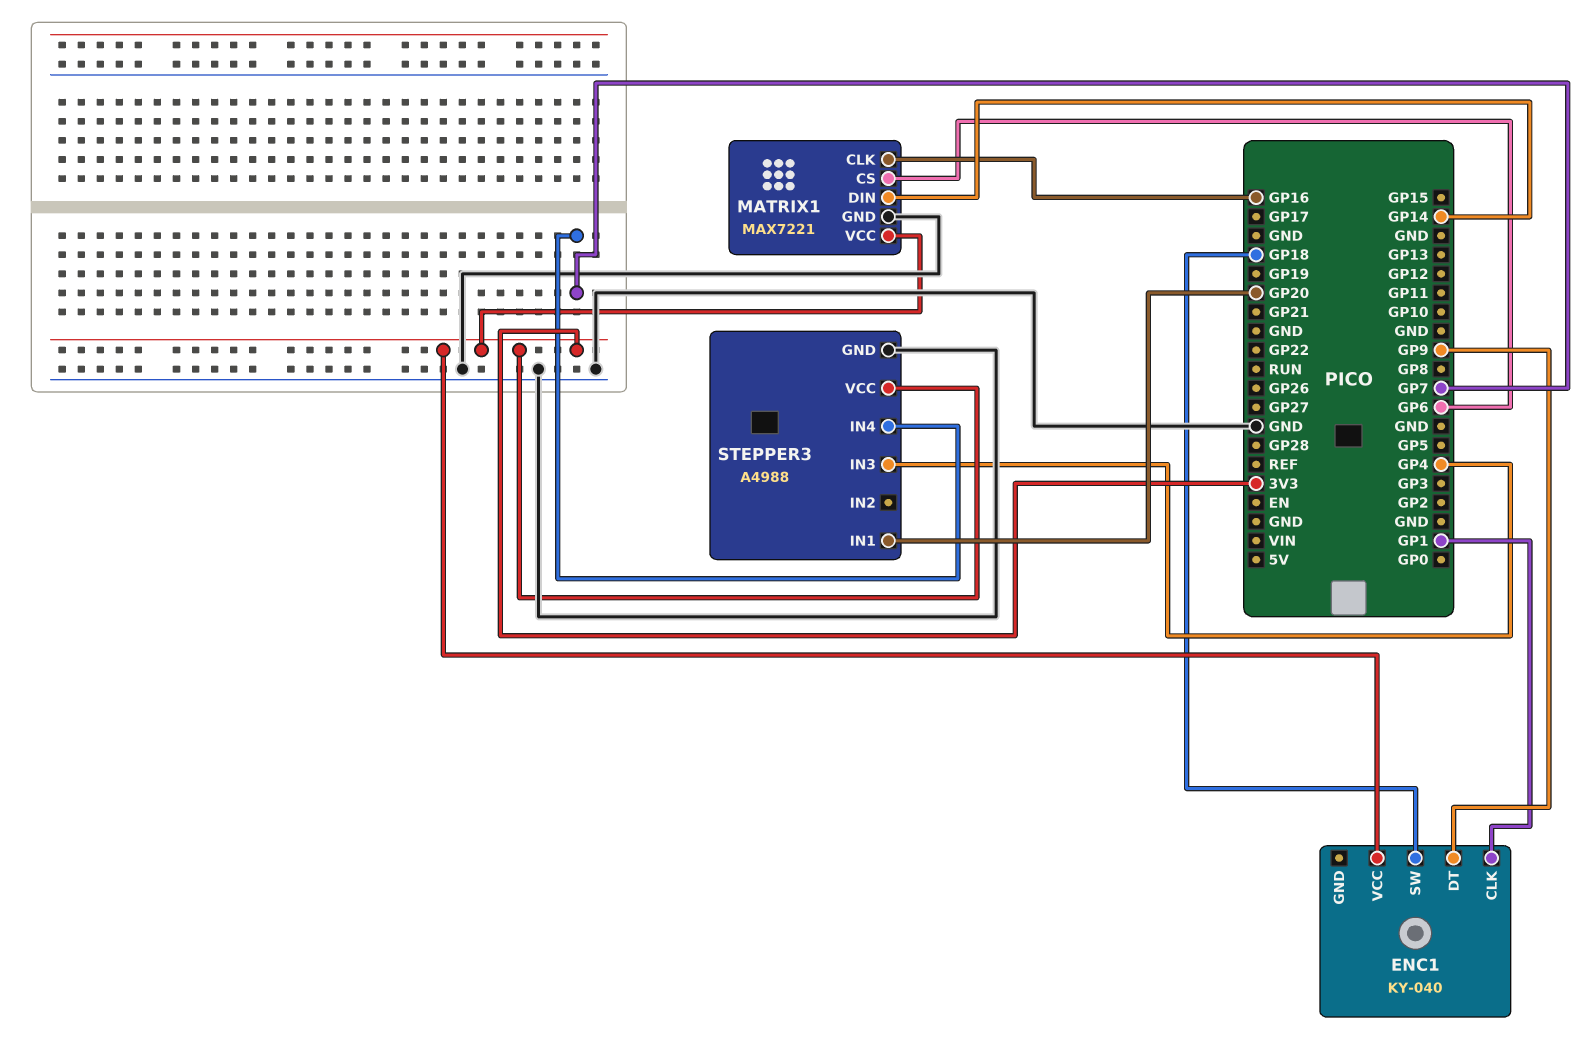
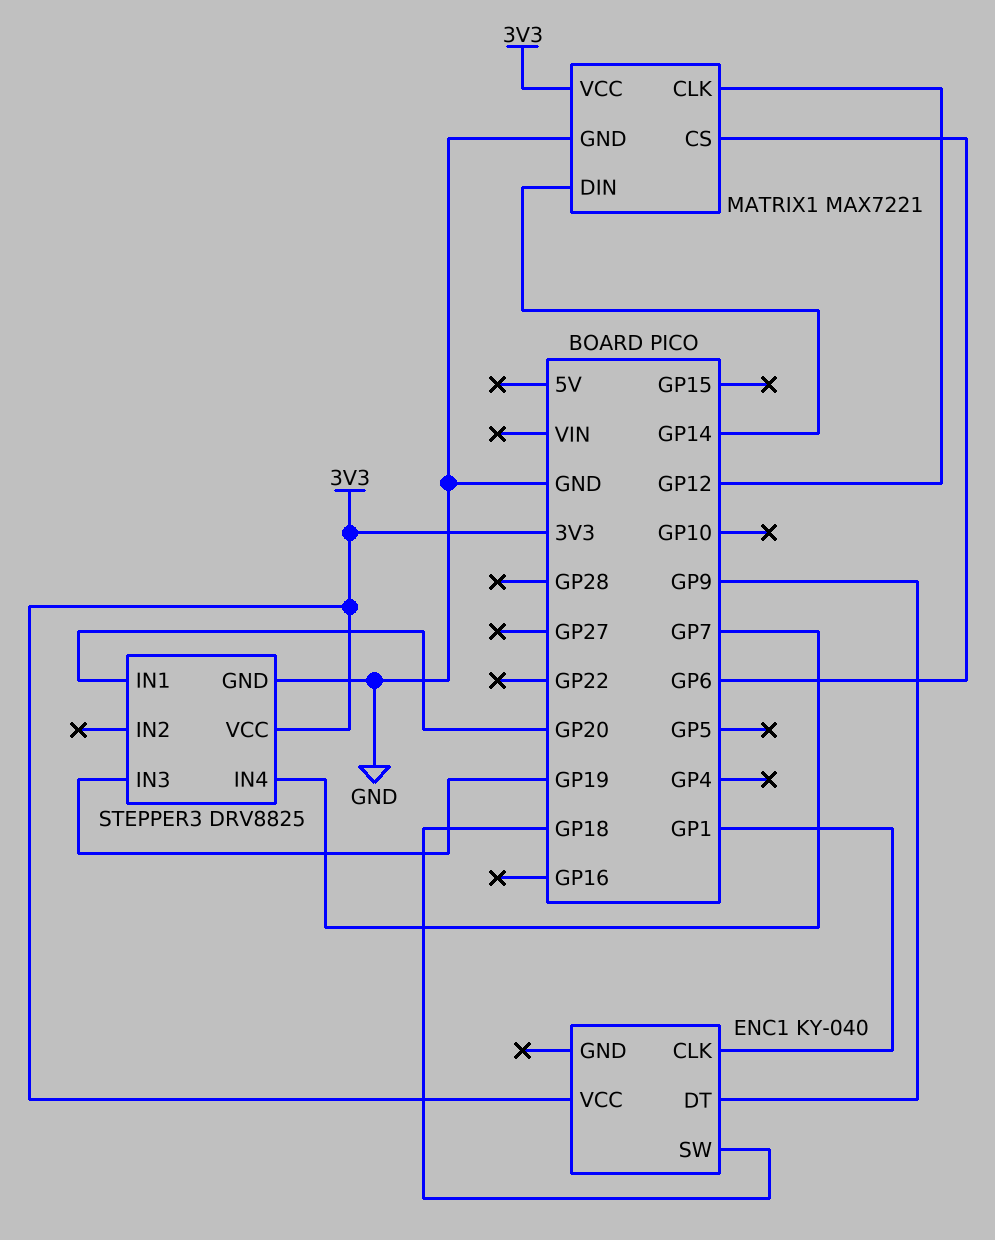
MATRIX1 pin CLK: GP16 -> GP12
STEPPER3: A4988 -> DRV8825
STEPPER3 pin IN3: GP4 -> GP19

